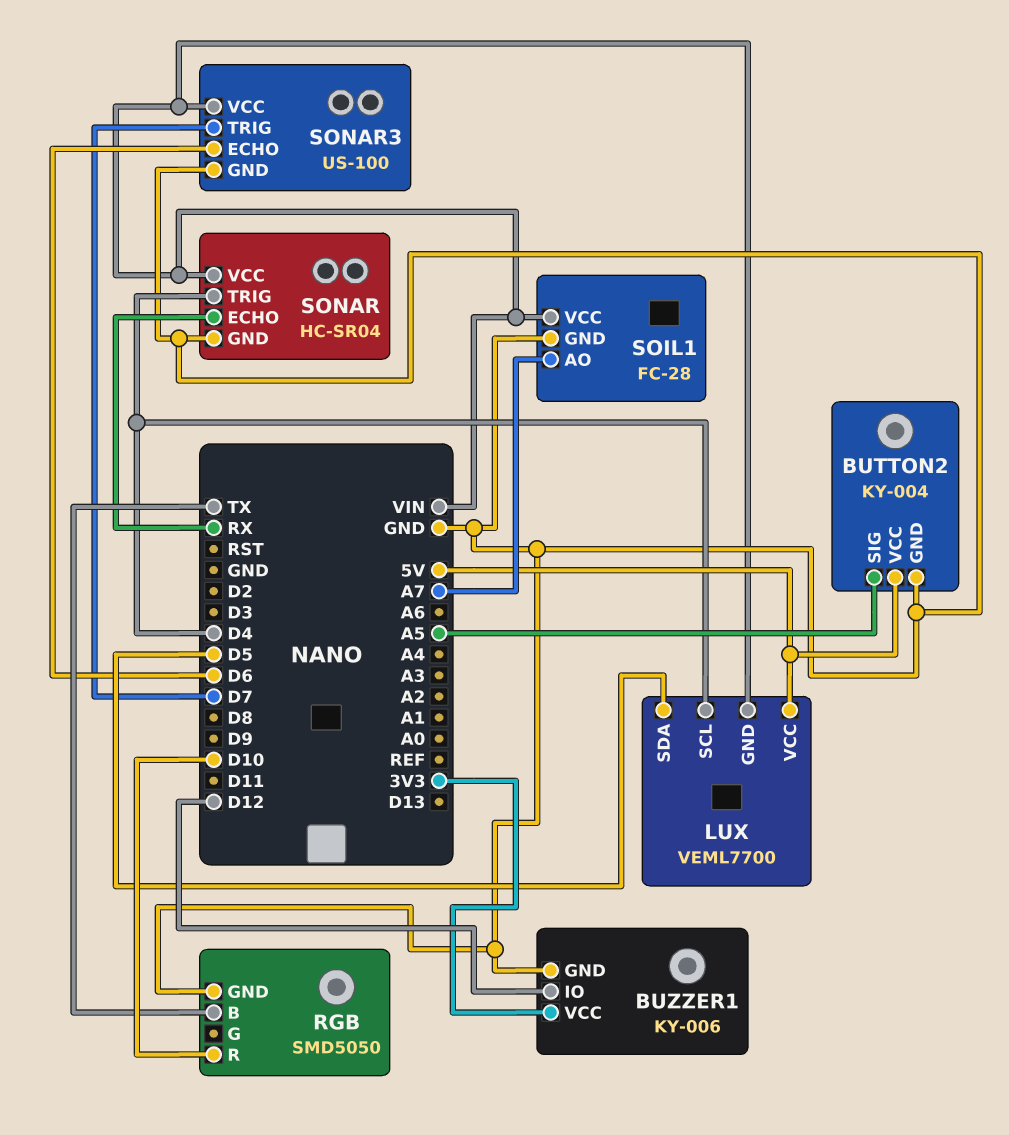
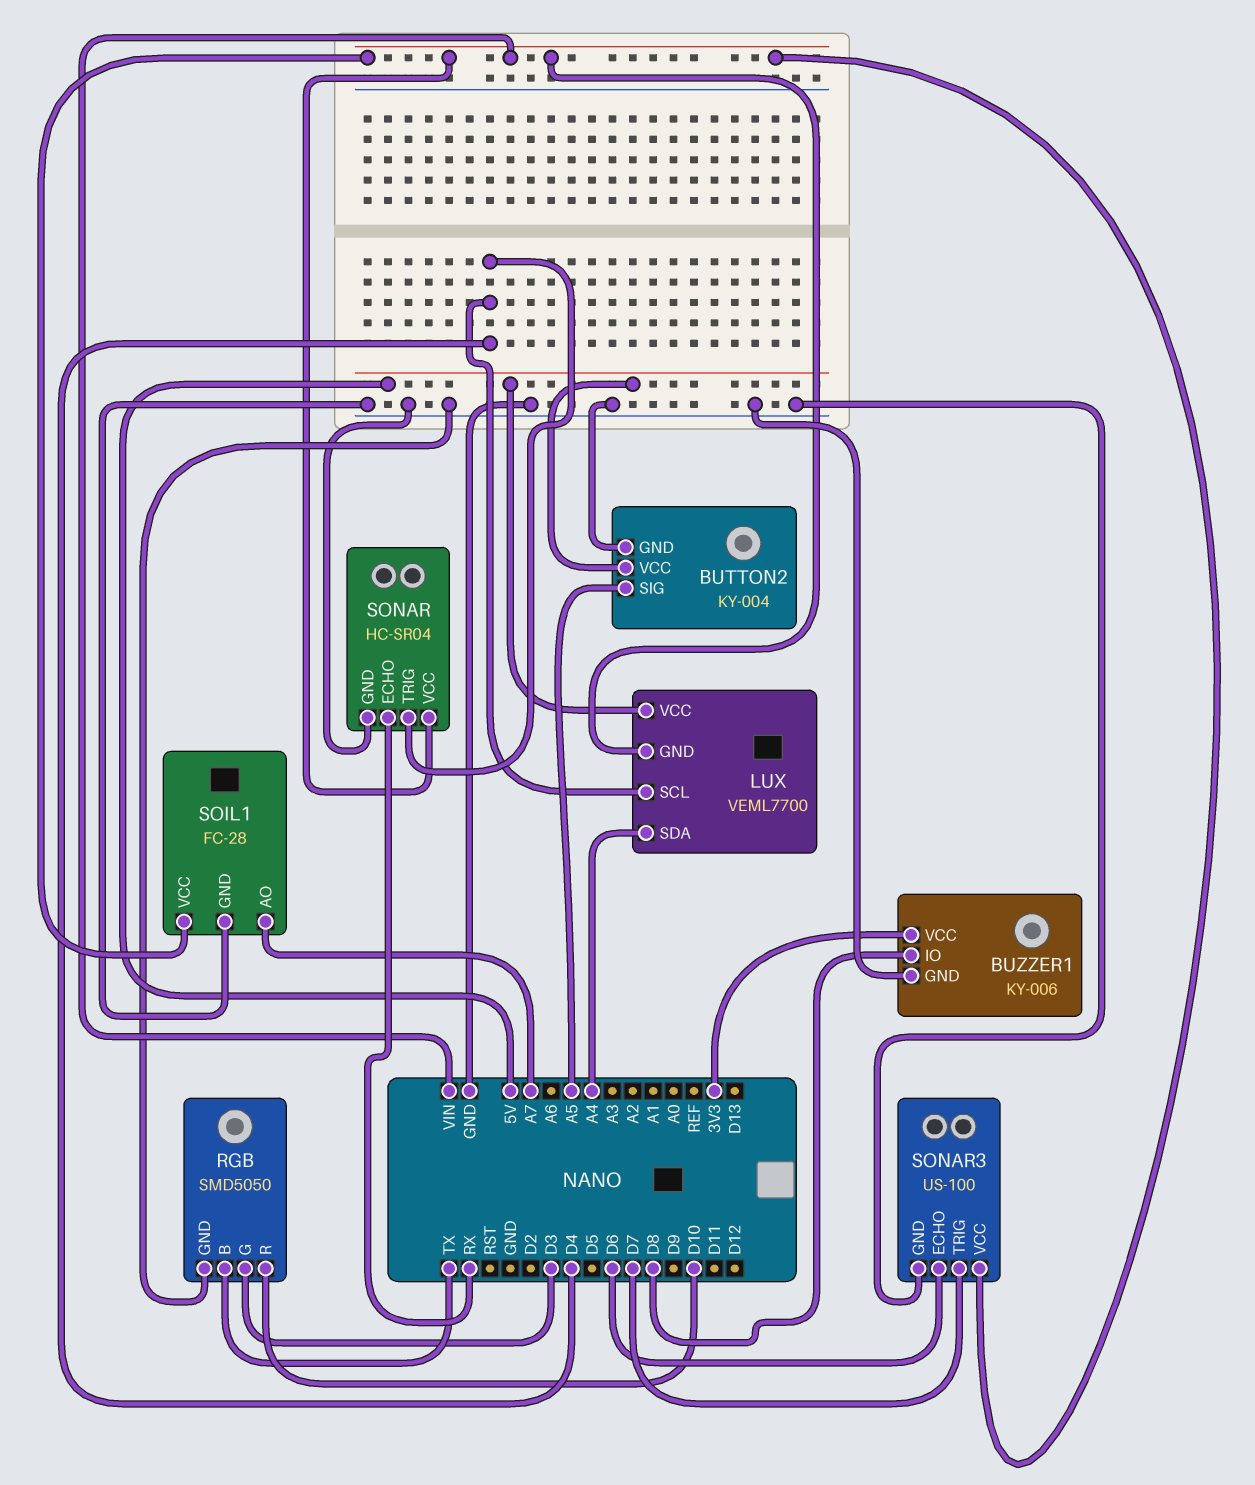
BUZZER1 pin IO: D12 -> D8
LUX pin SDA: D5 -> A4
RGB pin G: none -> D3

